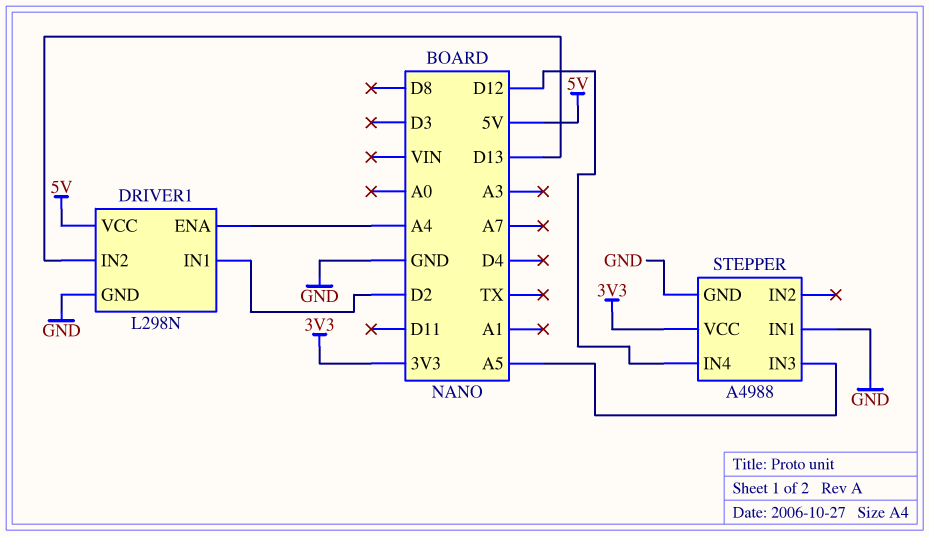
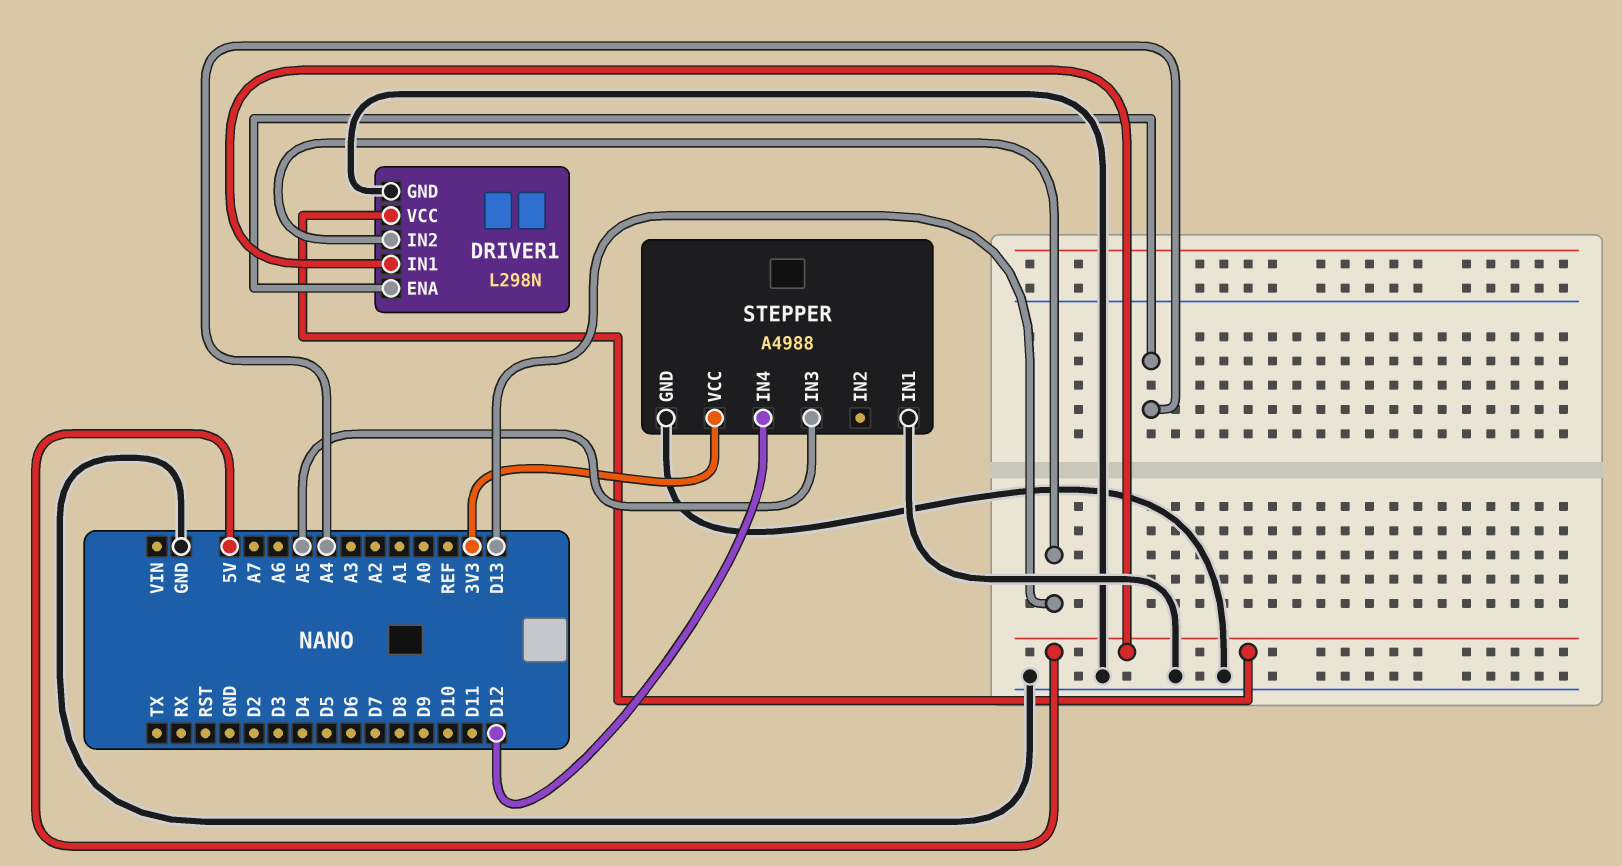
DRIVER1 pin IN1: D2 -> 5V

